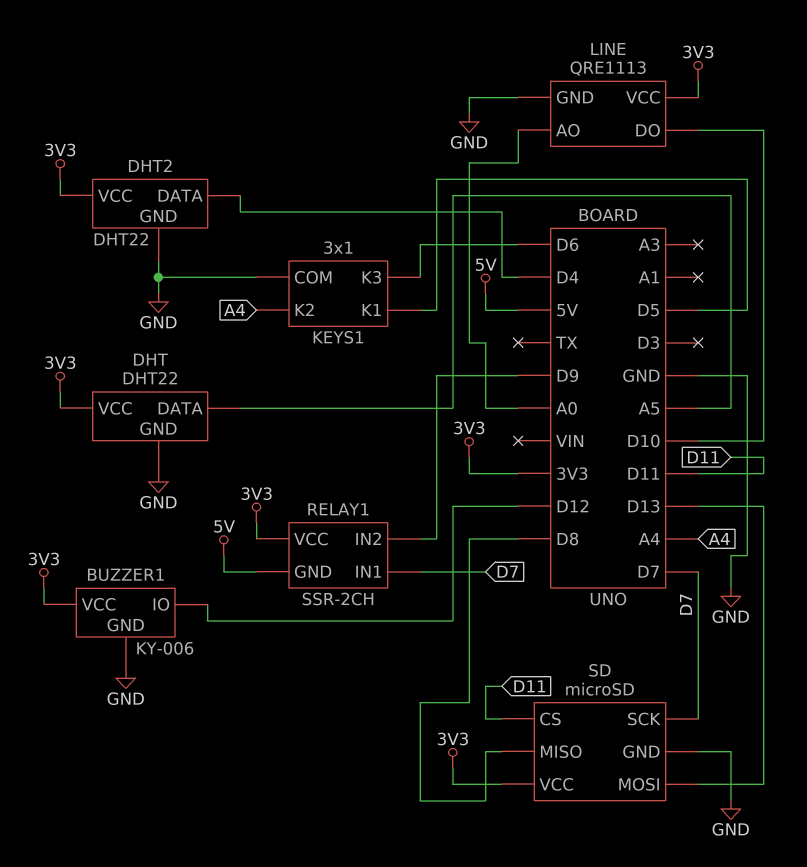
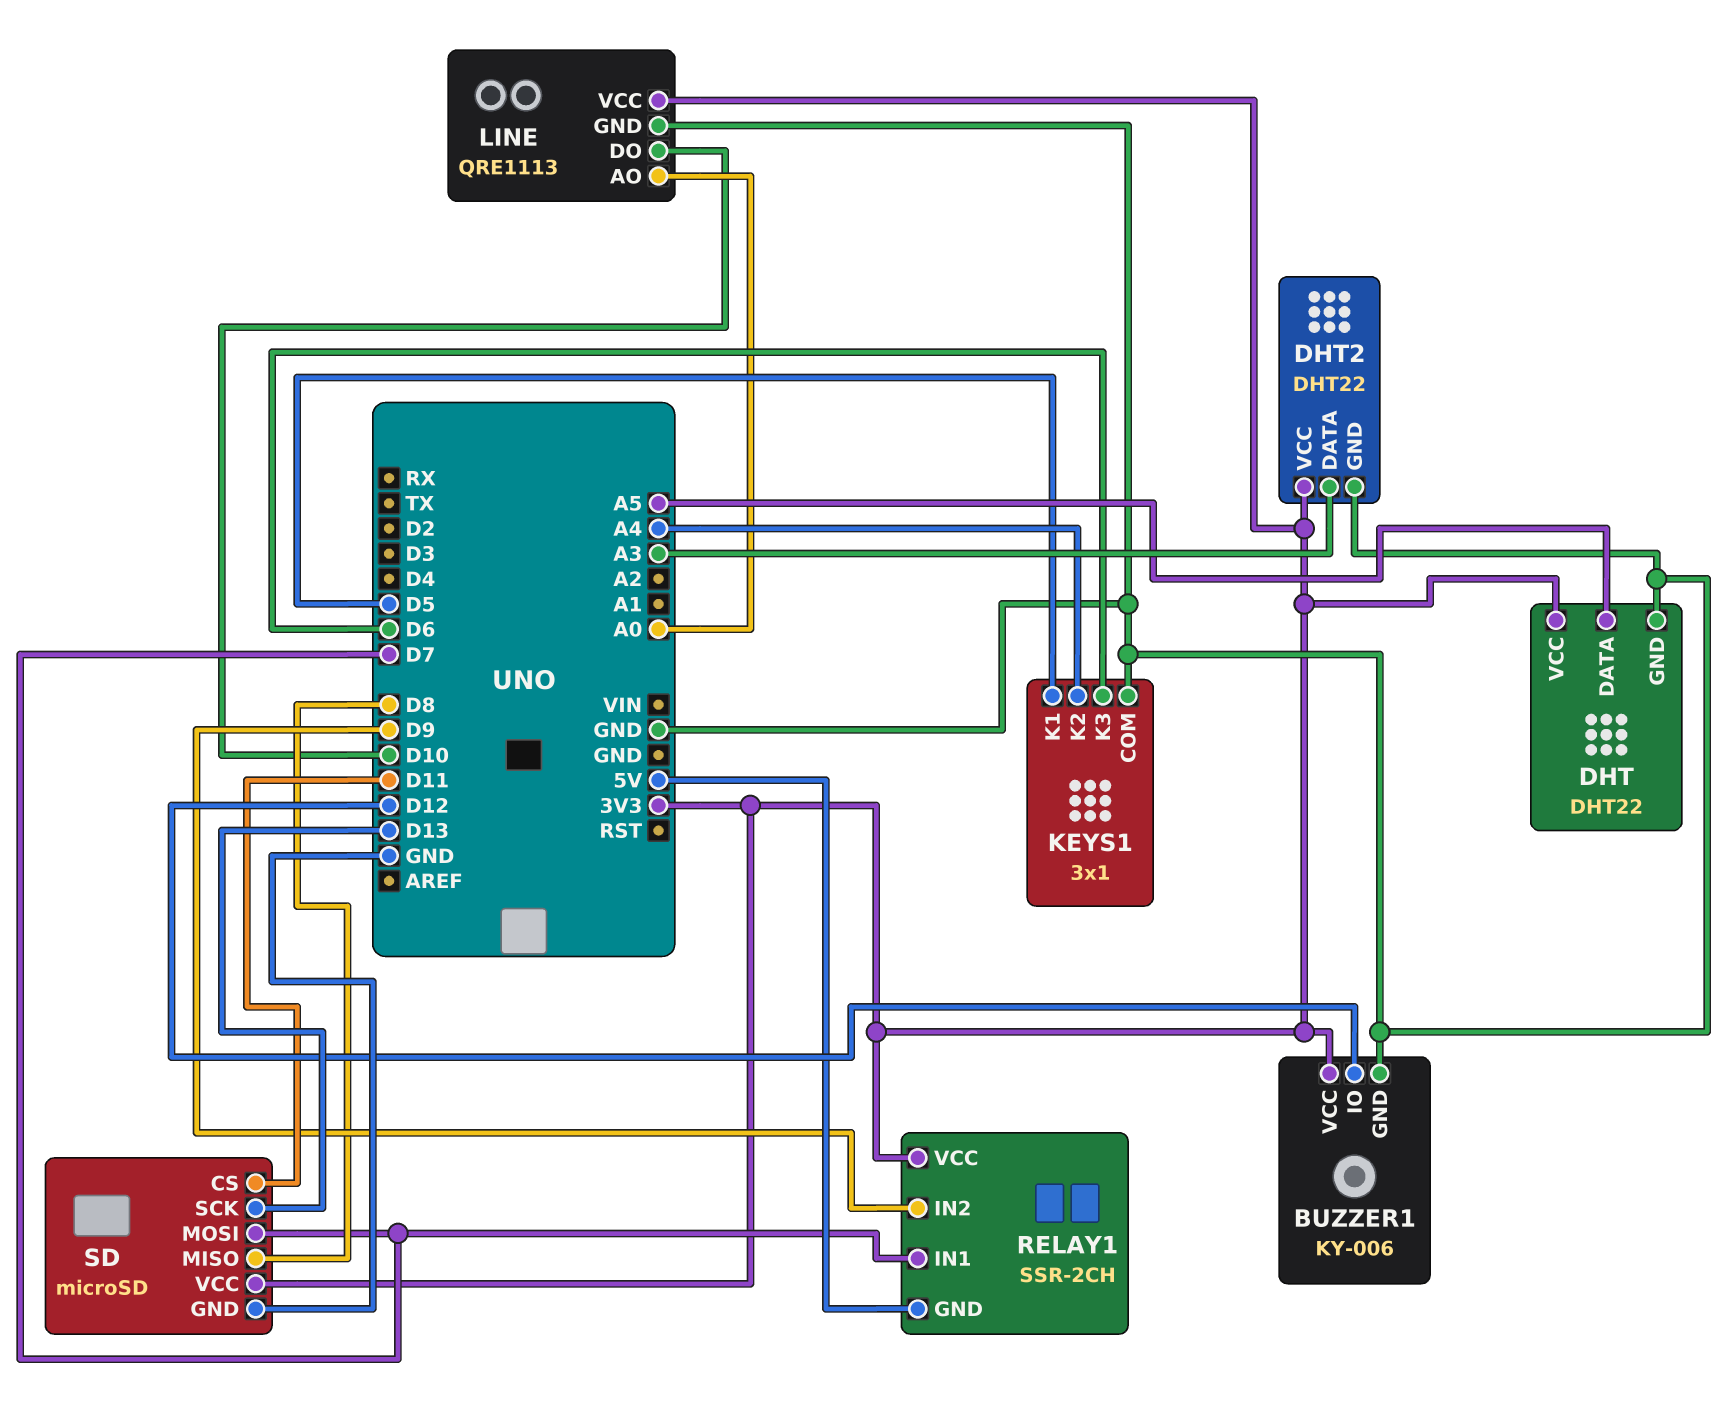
DHT2 pin DATA: D4 -> A3
SD pin MOSI: D13 -> D7
SD pin SCK: D7 -> D13

